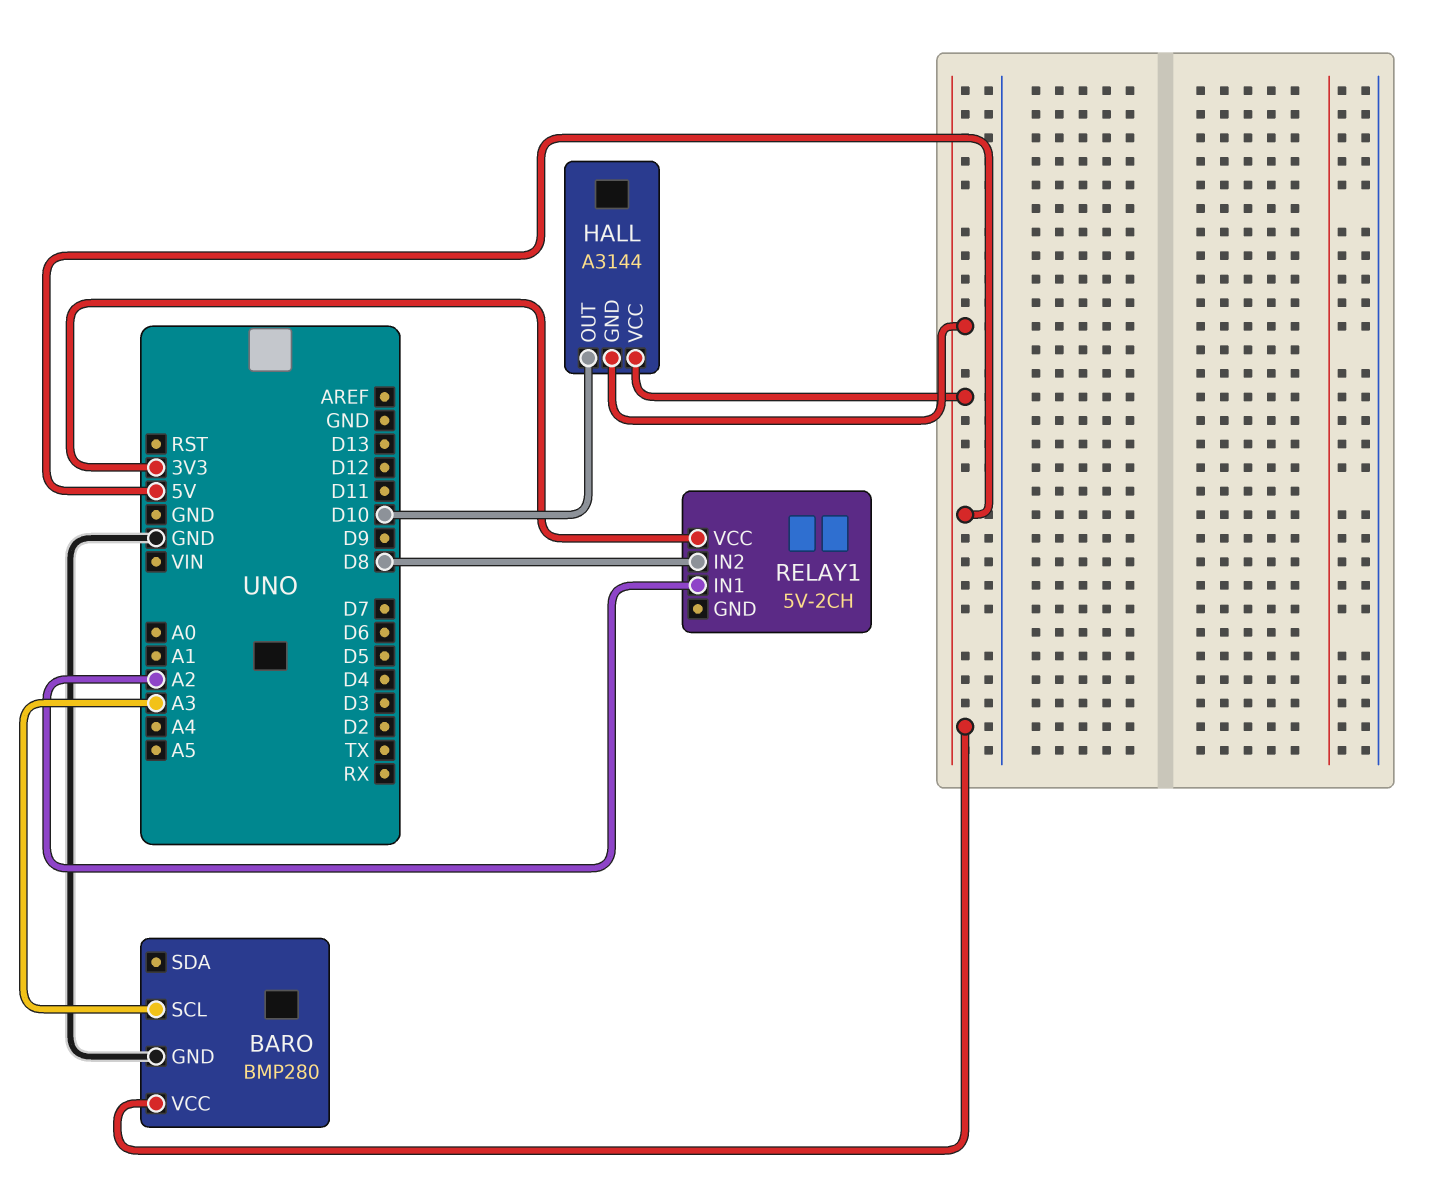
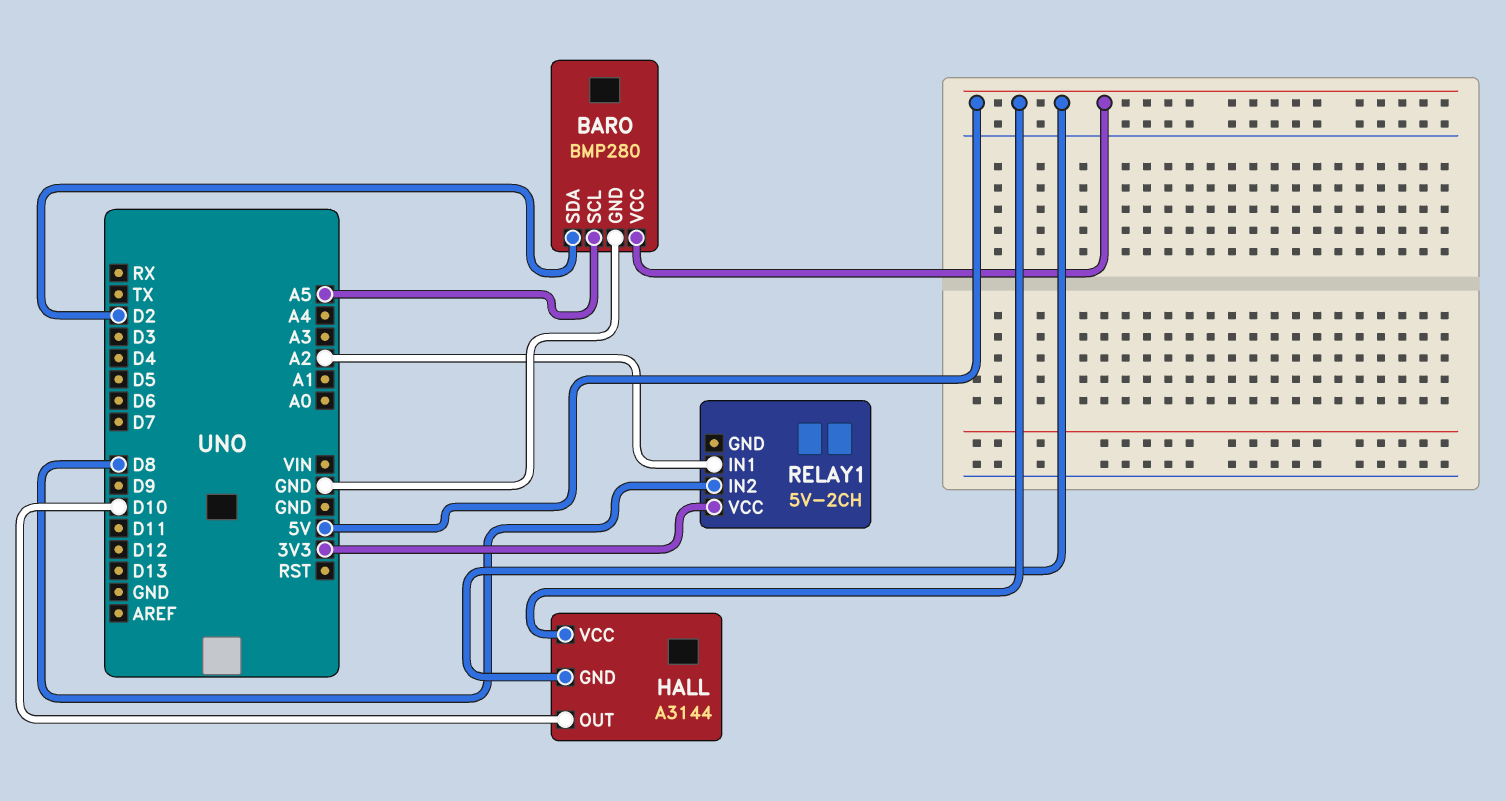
BARO pin SCL: A3 -> A5
BARO pin SDA: none -> D2

